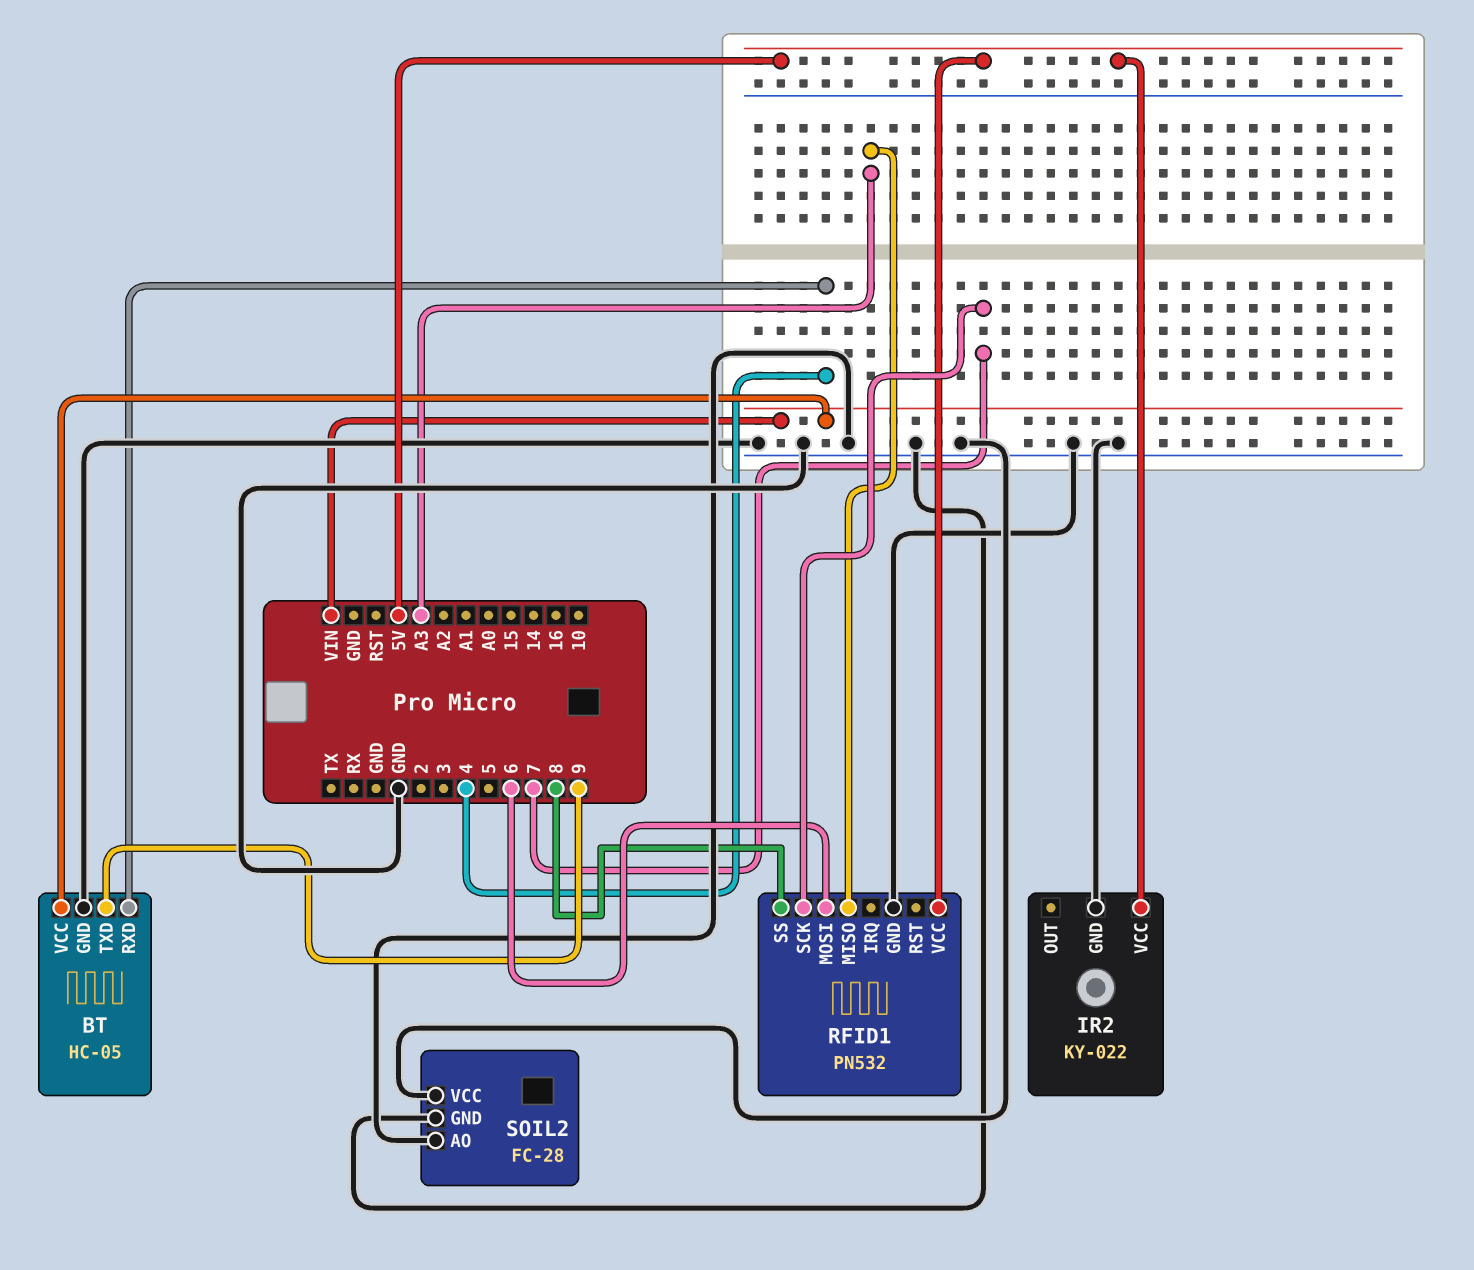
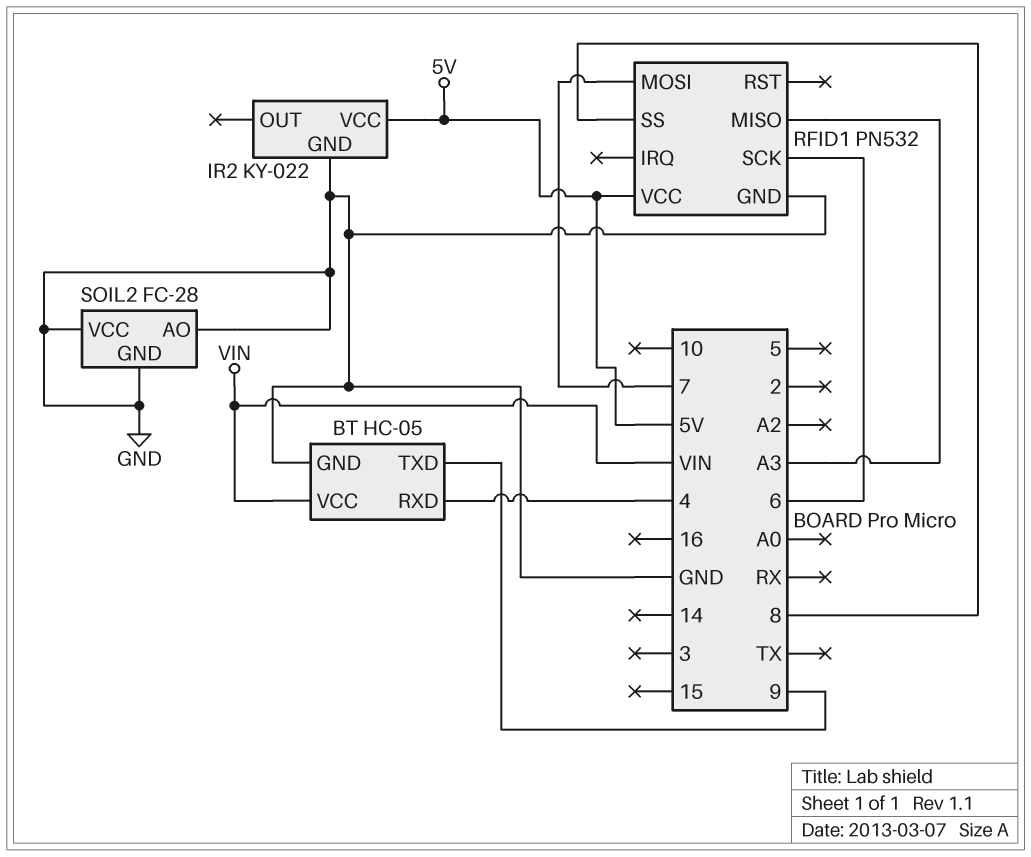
RFID1 pin MOSI: 6 -> 7
RFID1 pin SCK: 7 -> 6

